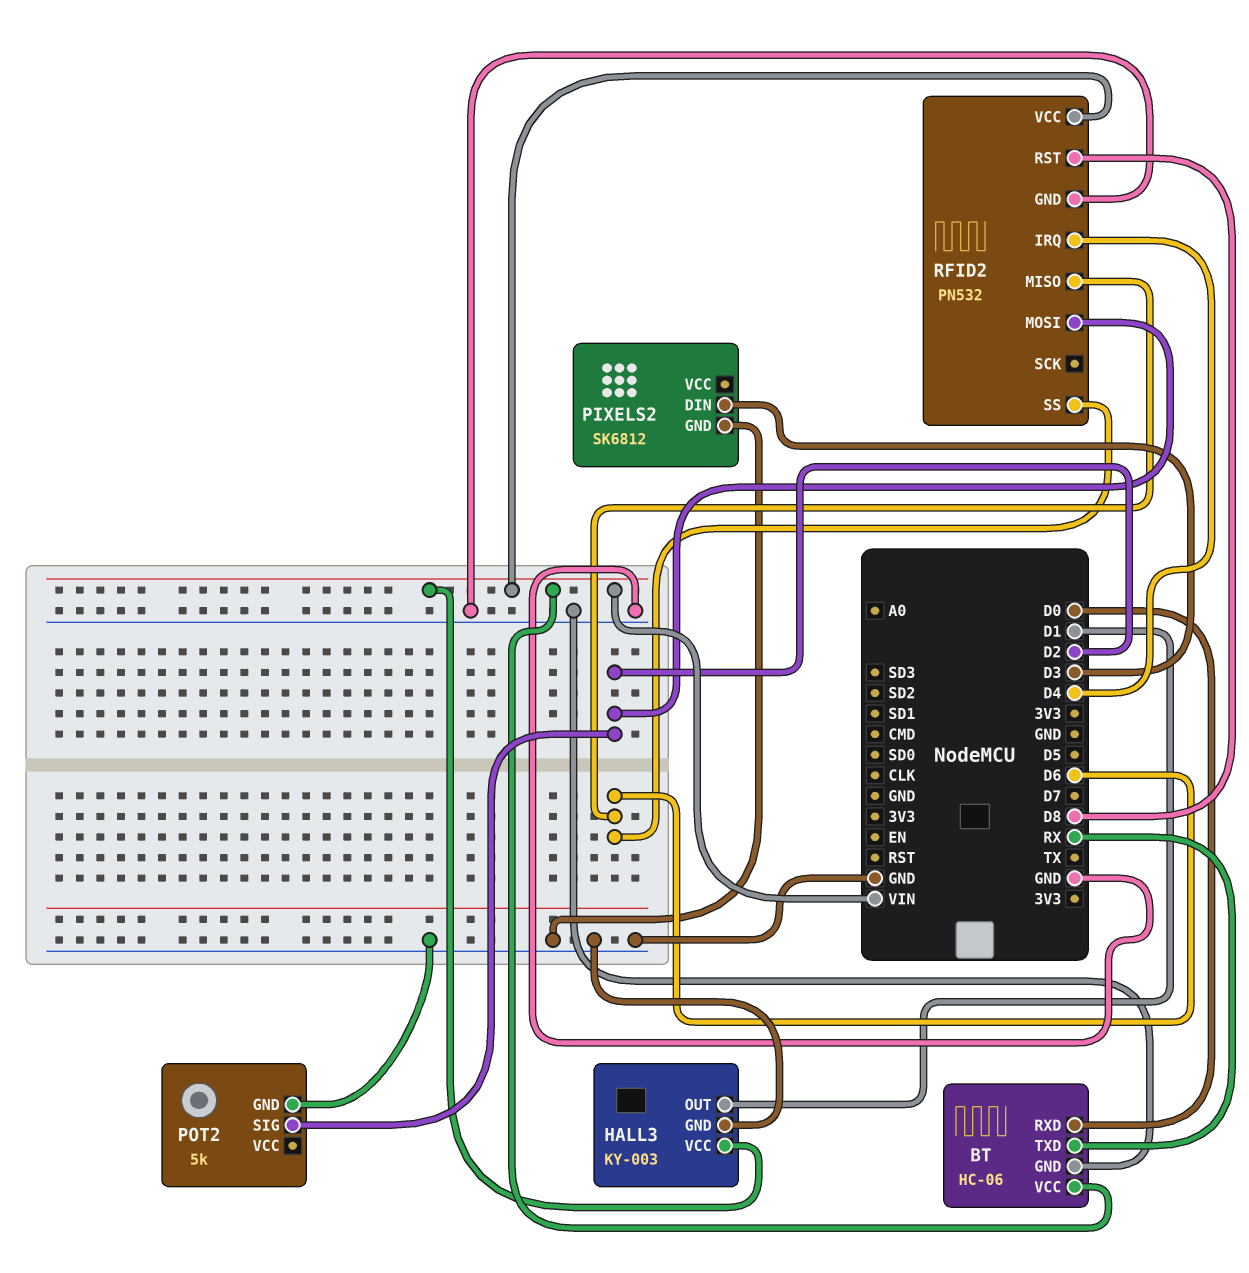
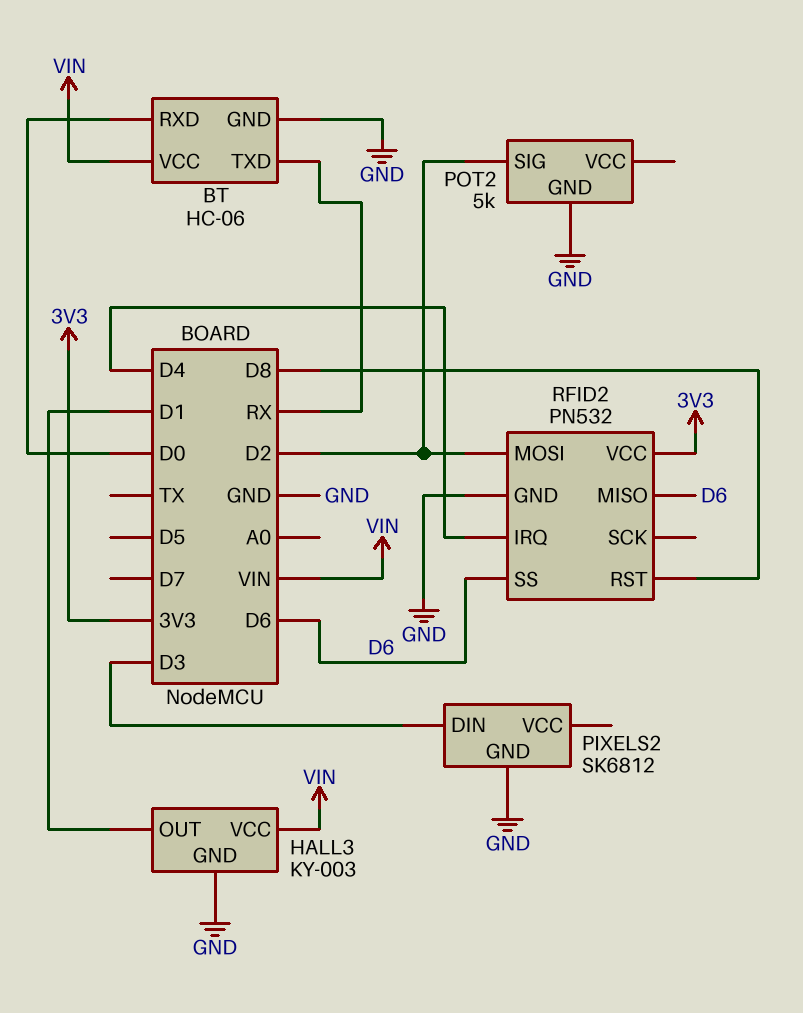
RFID2 pin VCC: VIN -> 3V3

